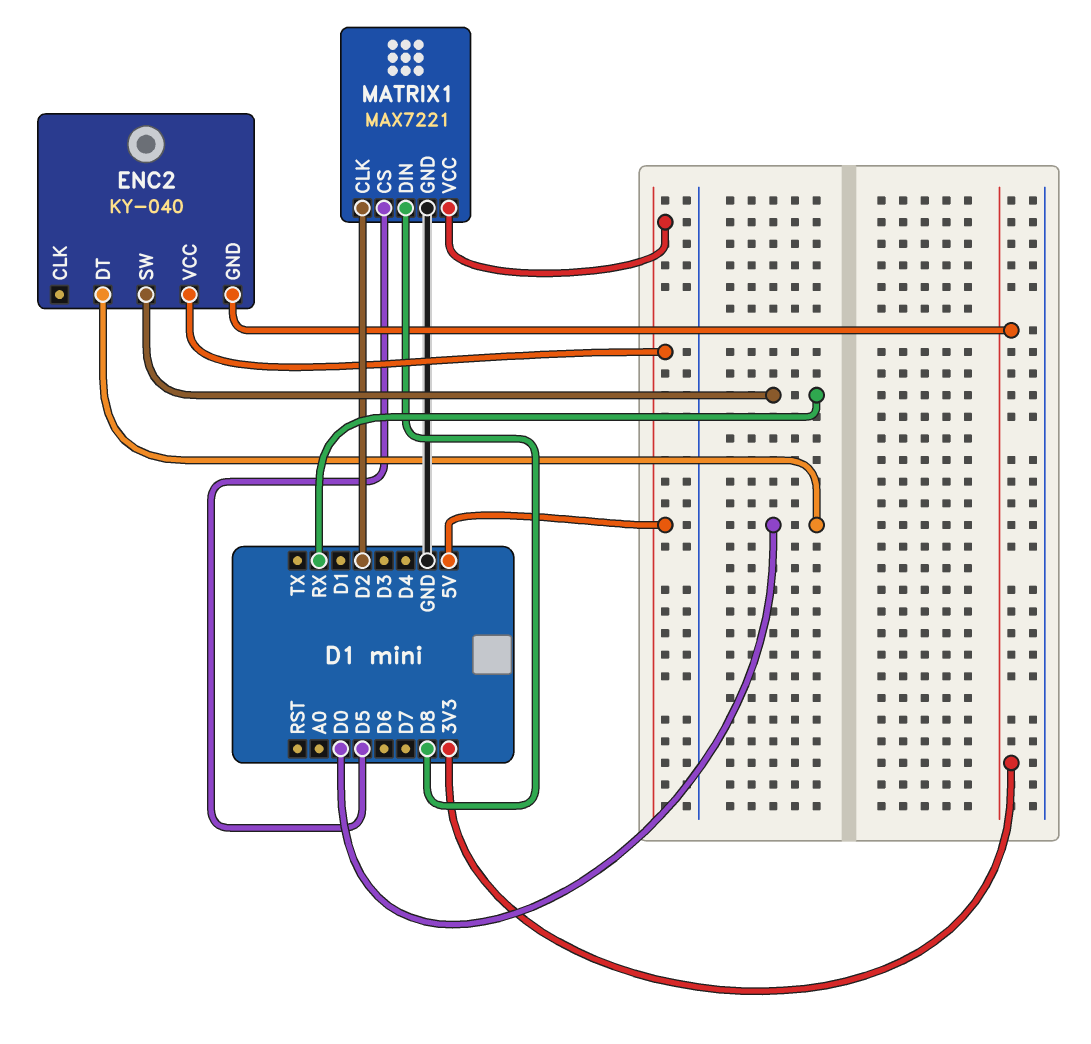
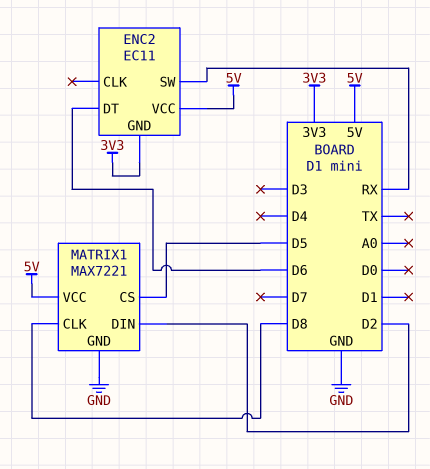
ENC2: KY-040 -> EC11
ENC2 pin DT: D0 -> D6
MATRIX1 pin CLK: D2 -> D8
MATRIX1 pin DIN: D8 -> D2

